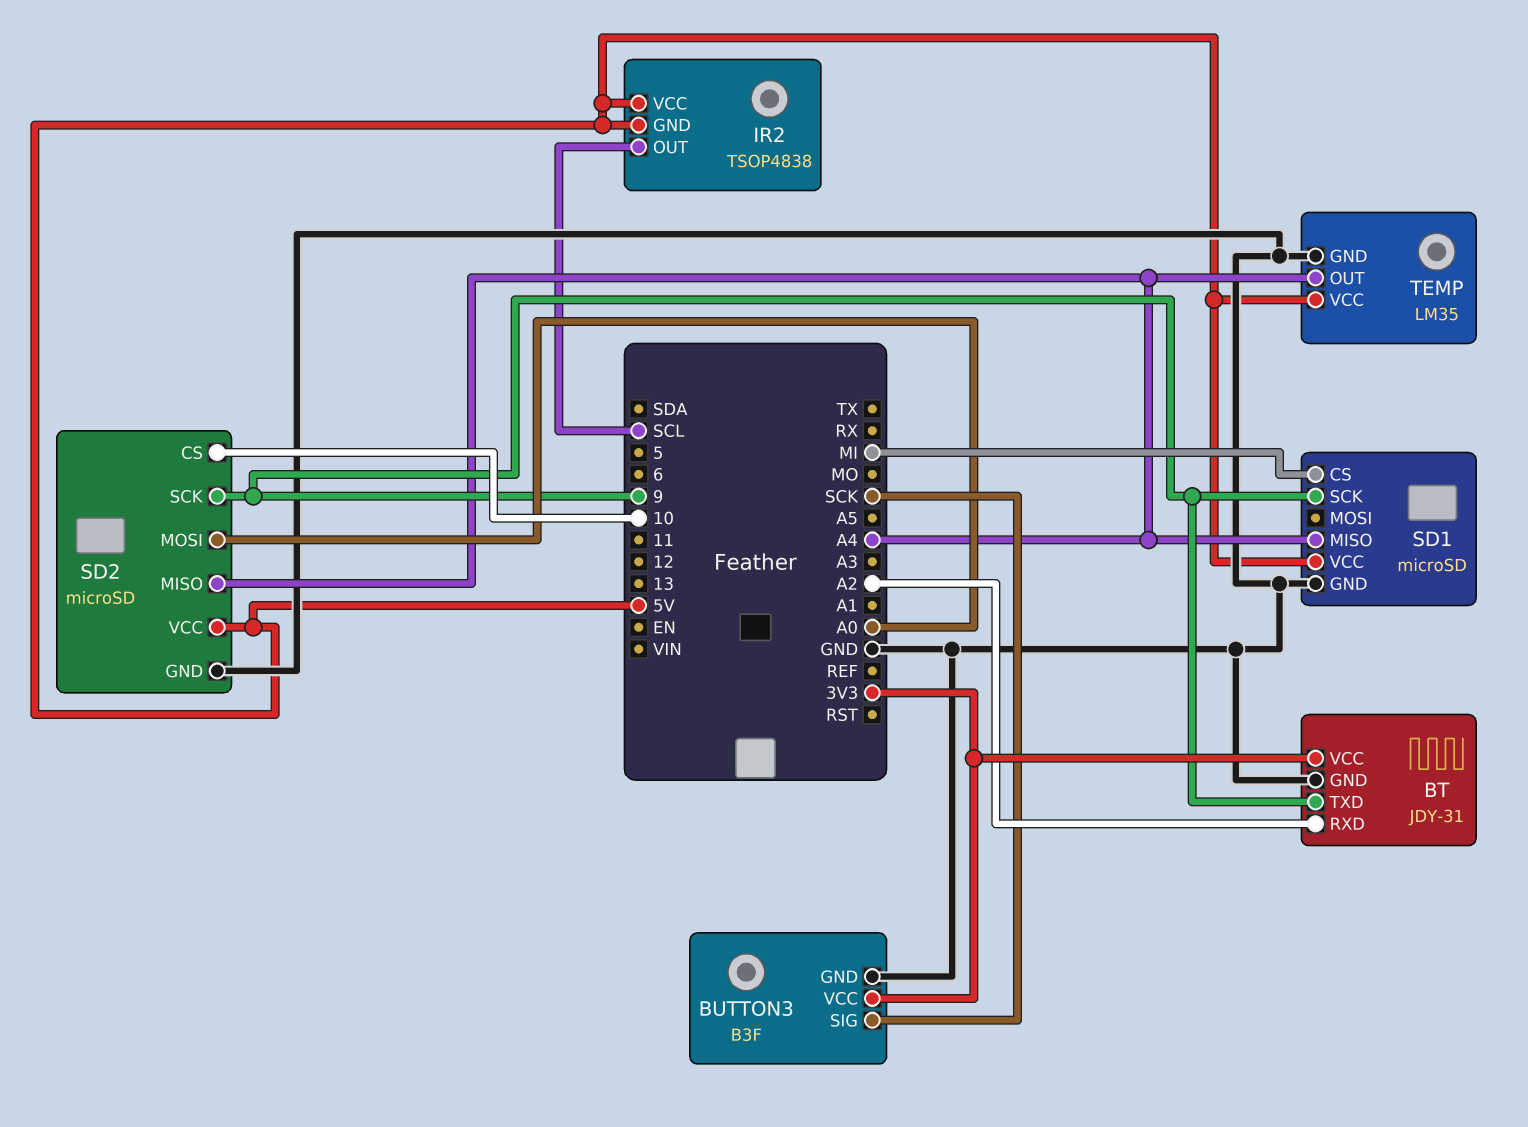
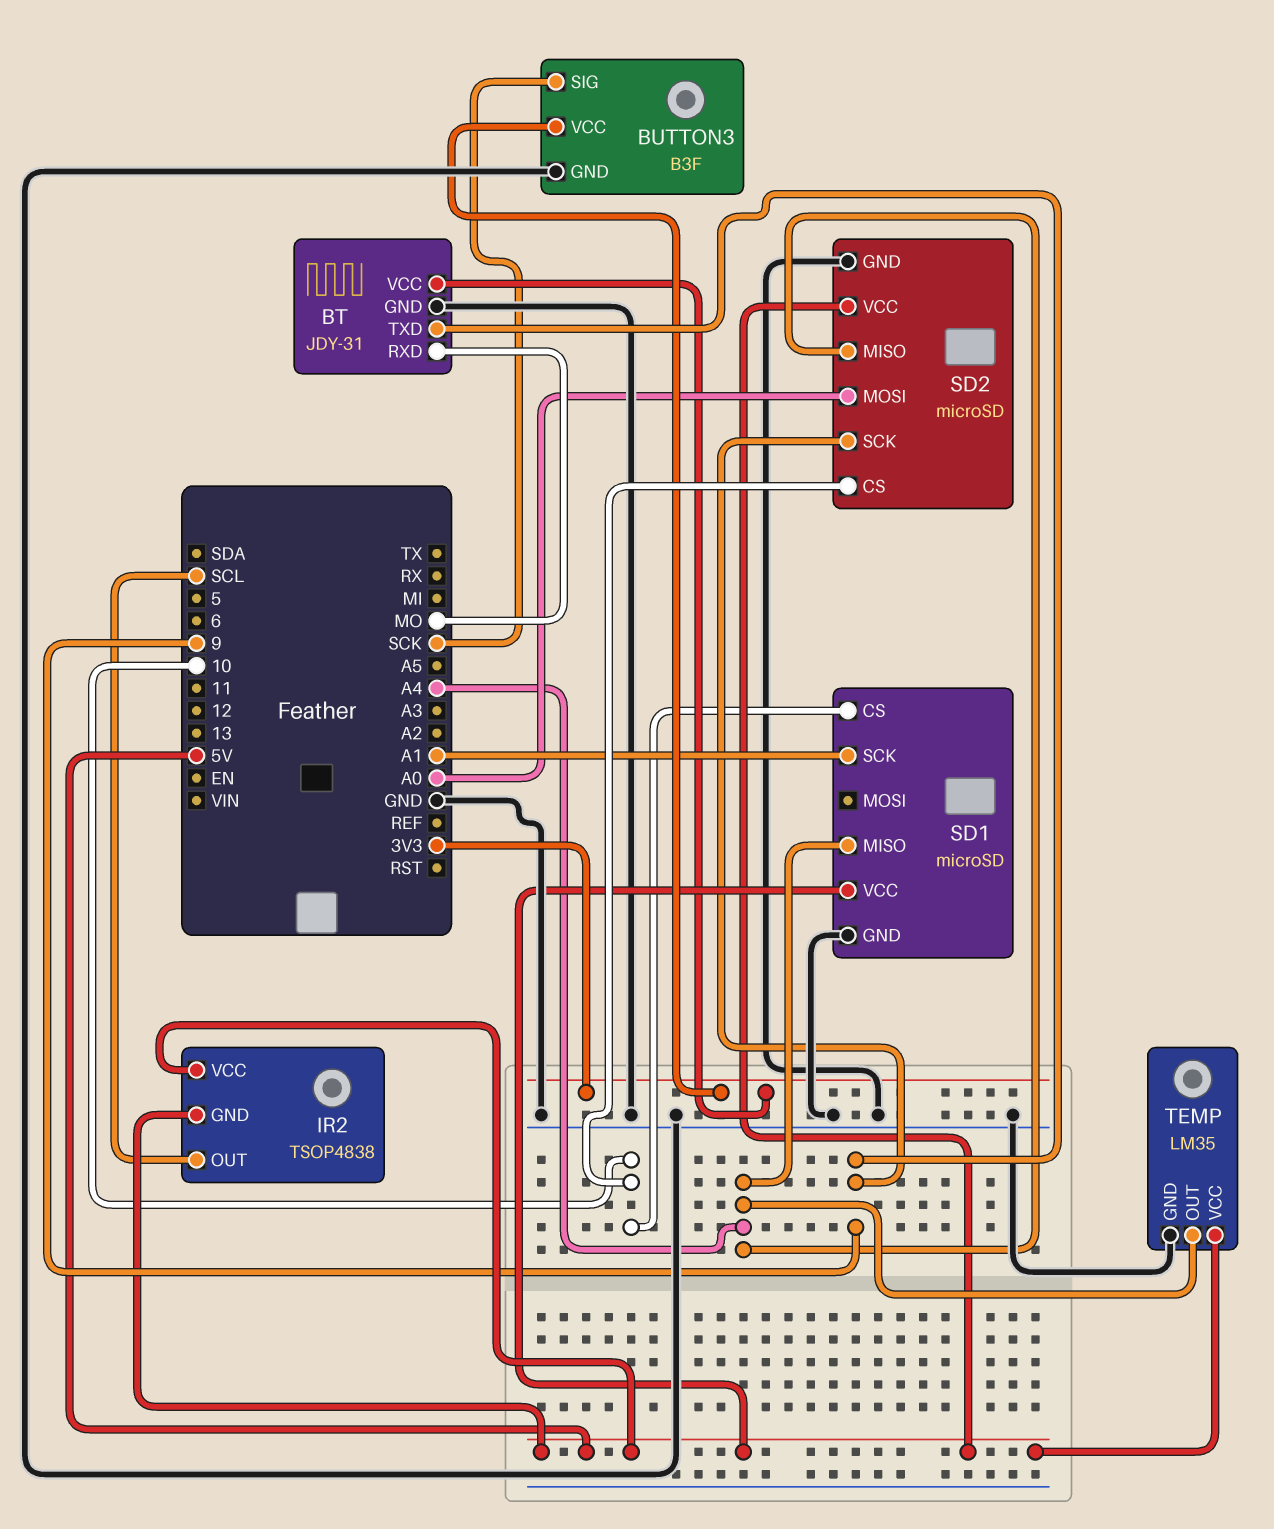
BT pin RXD: A2 -> MO
SD1 pin CS: MI -> 10
SD1 pin SCK: 9 -> A1

